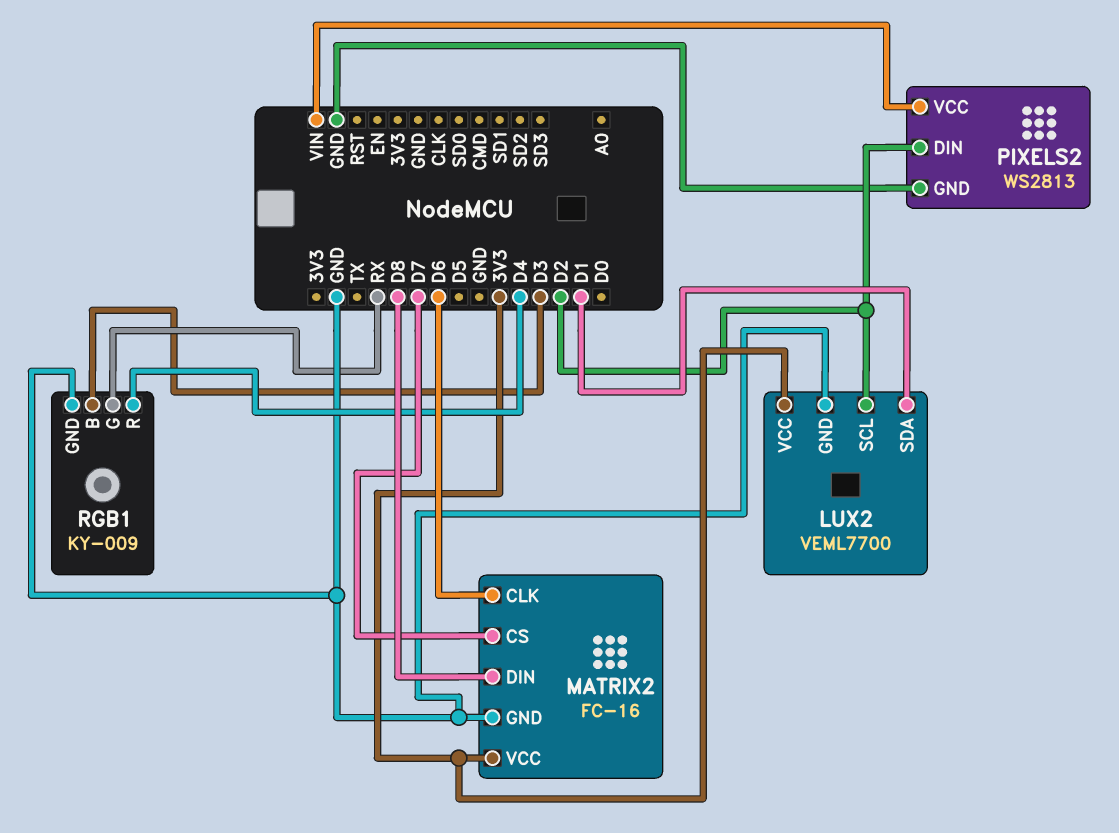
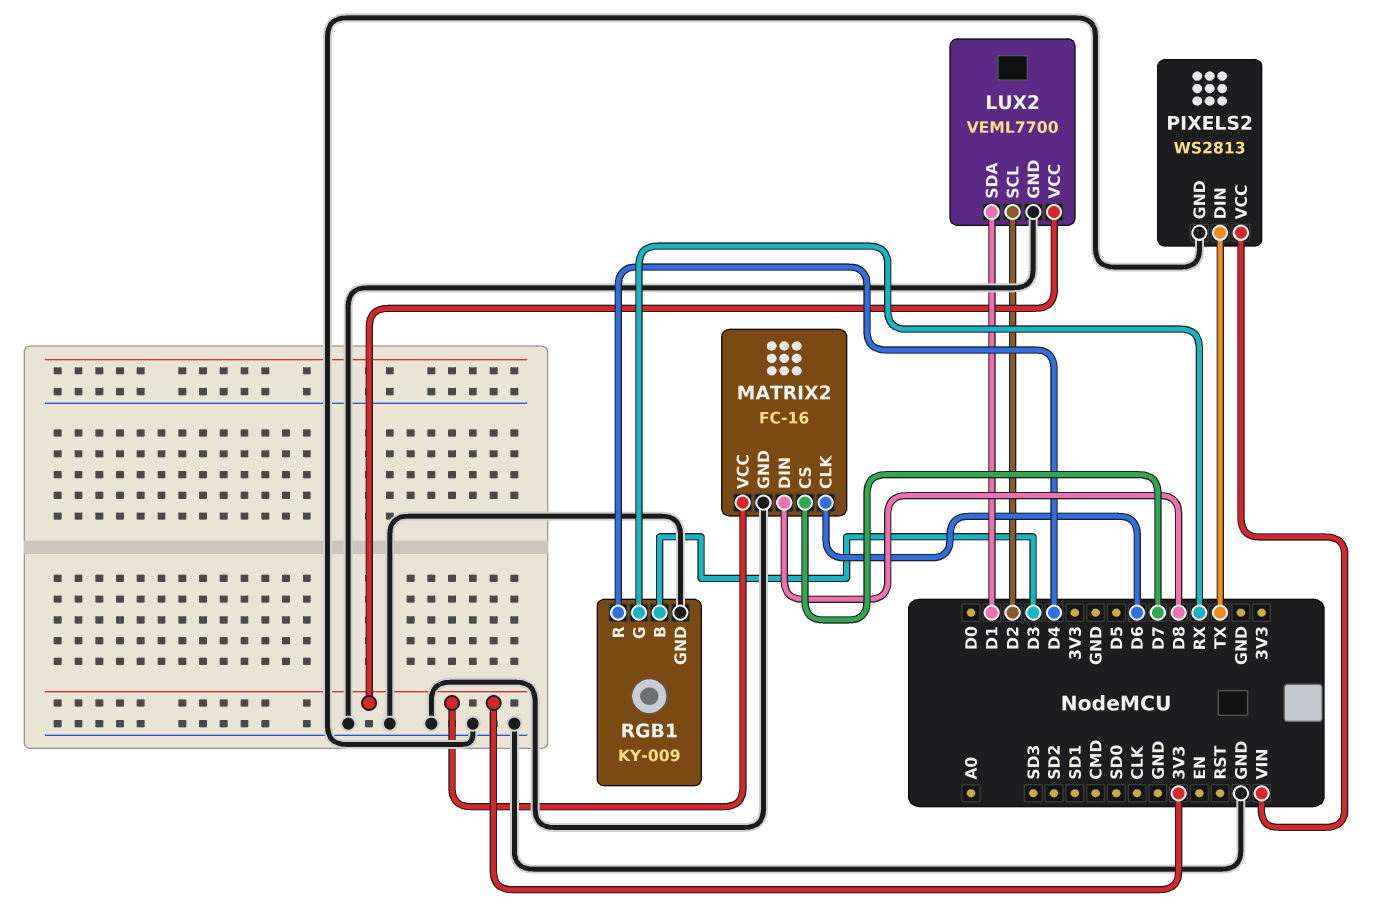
PIXELS2 pin DIN: D2 -> TX

